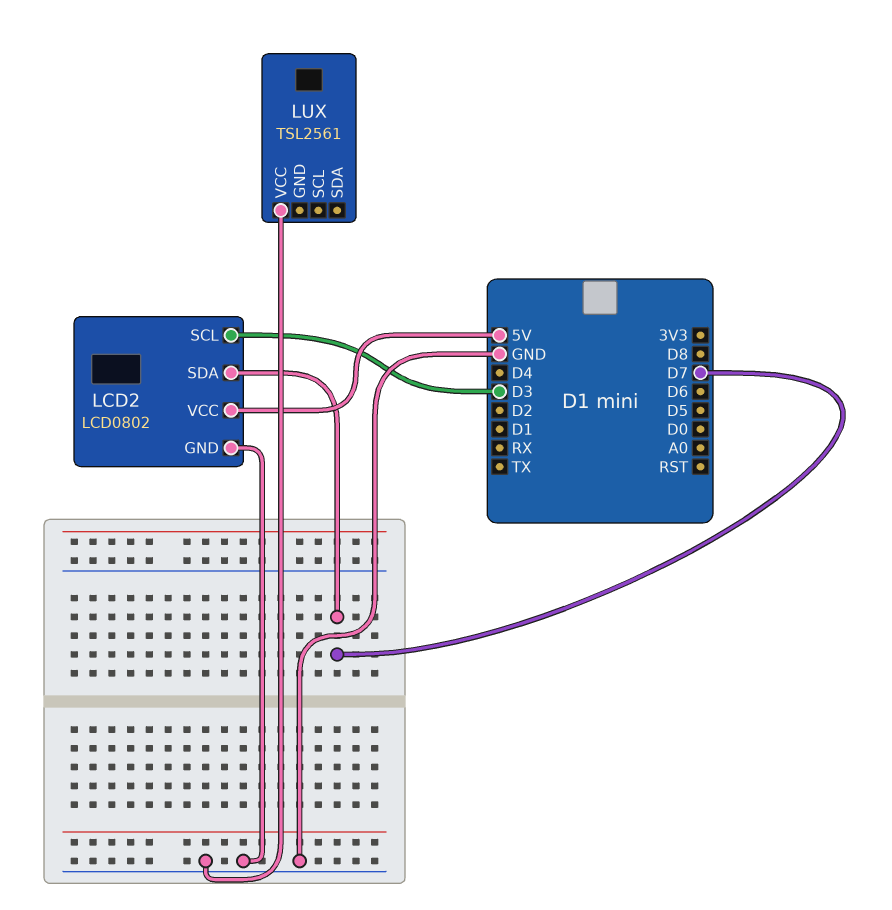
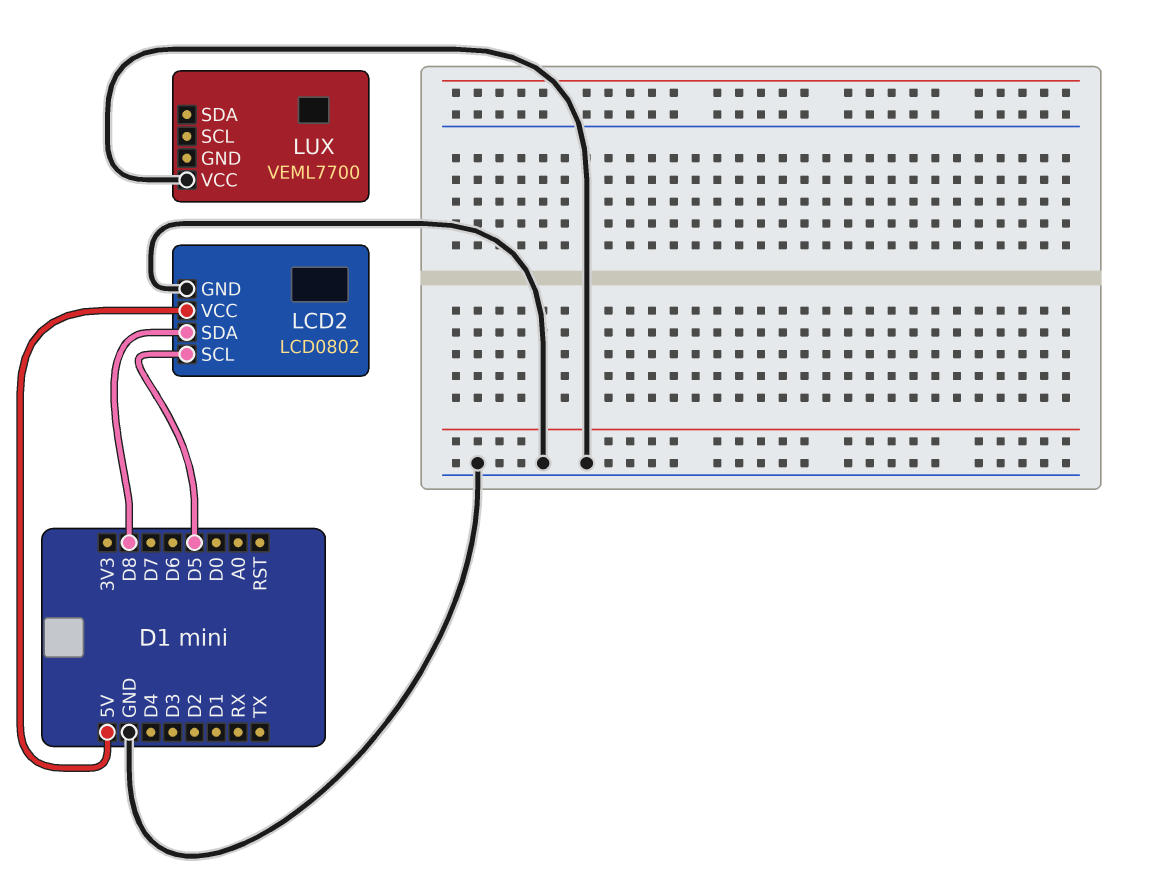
LCD2 pin SCL: D3 -> D5
LCD2 pin SDA: D7 -> D8
LUX: TSL2561 -> VEML7700

